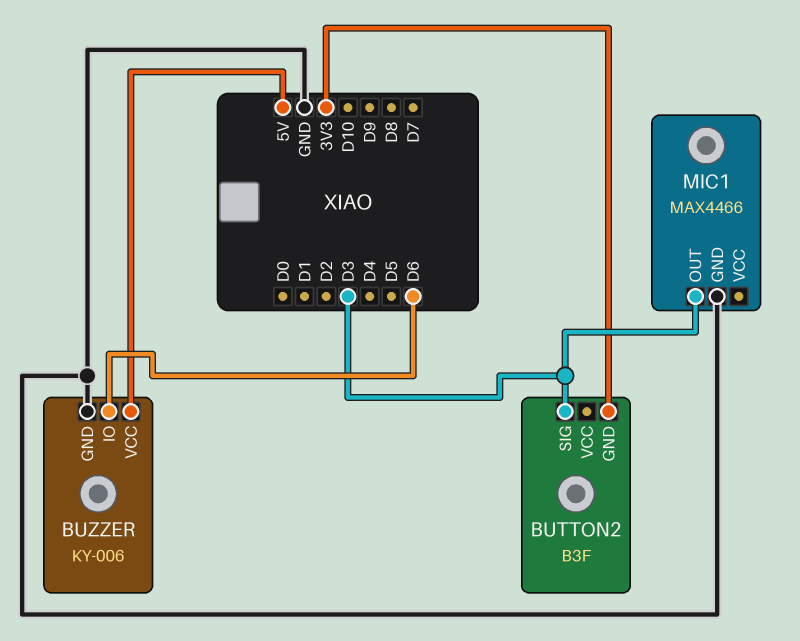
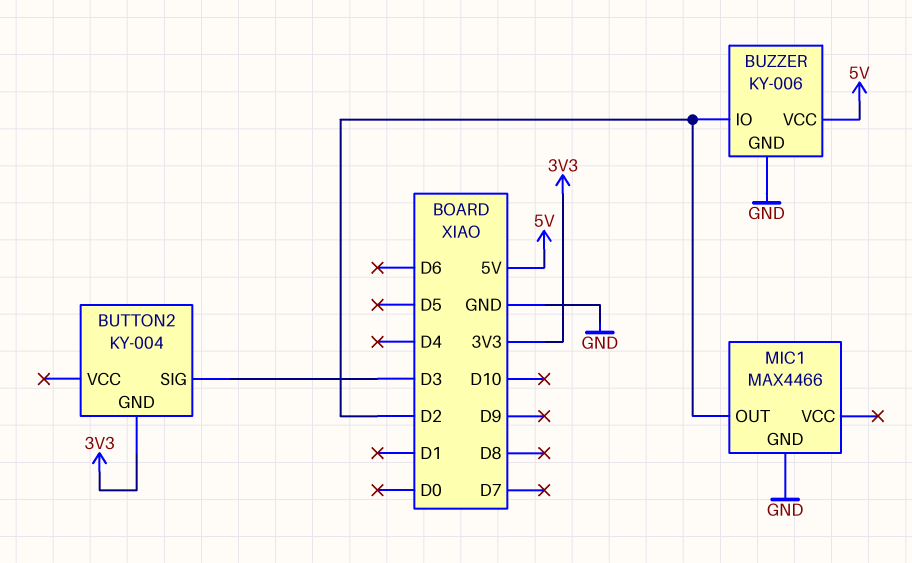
BUTTON2: B3F -> KY-004
BUZZER pin IO: D6 -> D2
MIC1 pin OUT: D3 -> D2

